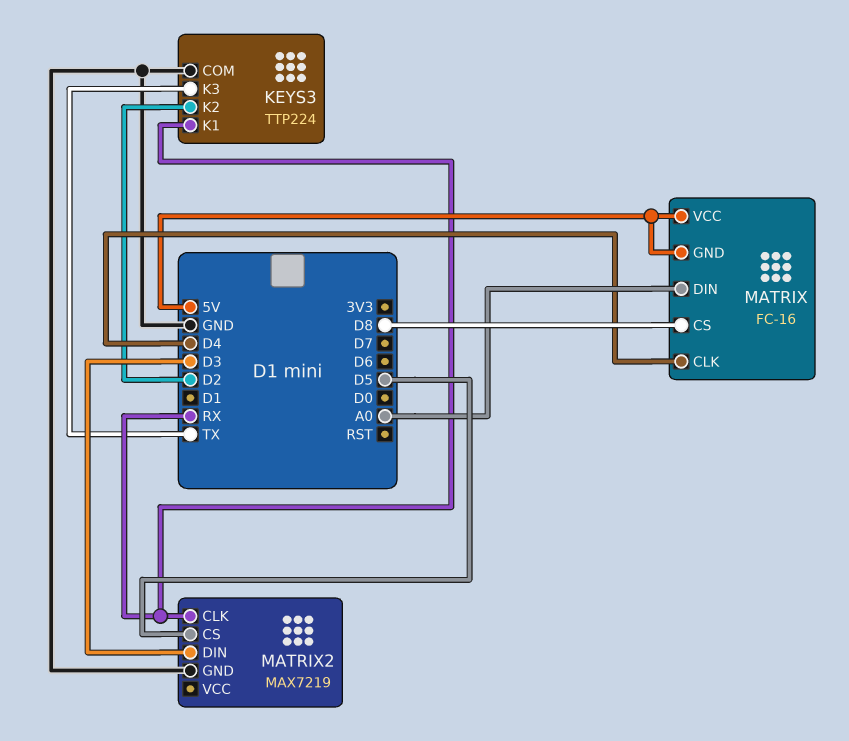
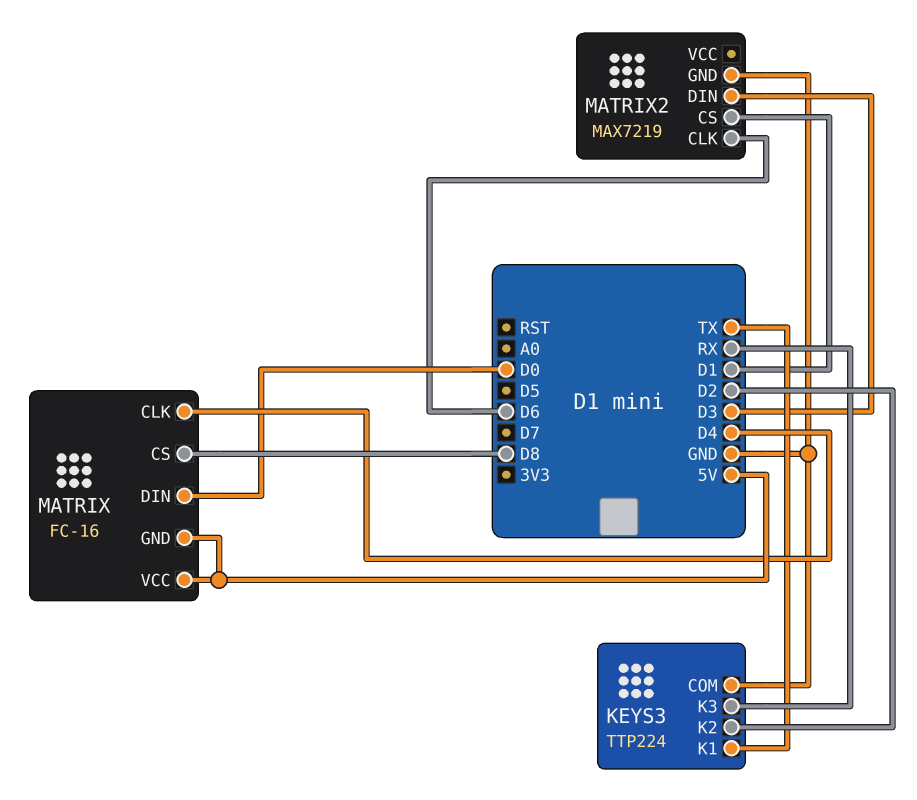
KEYS3 pin K1: RX -> TX
KEYS3 pin K3: TX -> RX
MATRIX pin DIN: A0 -> D0
MATRIX2 pin CLK: RX -> D6
MATRIX2 pin CS: D5 -> D1

